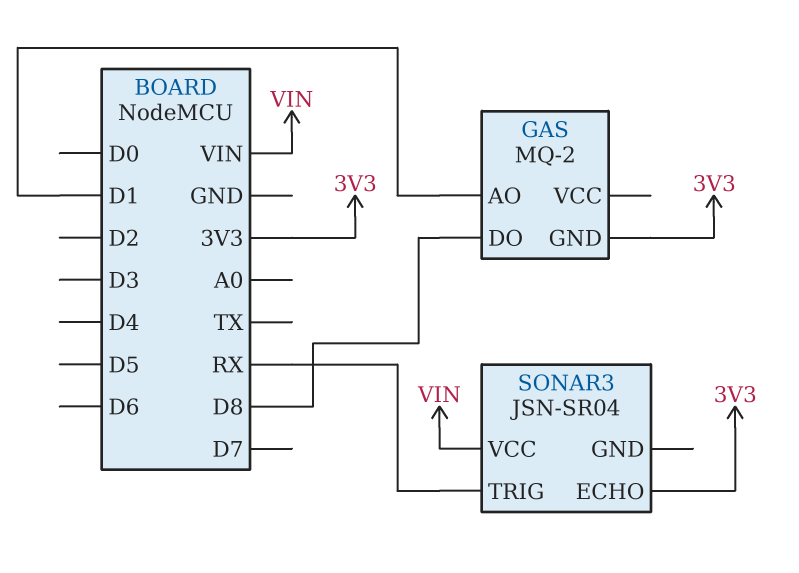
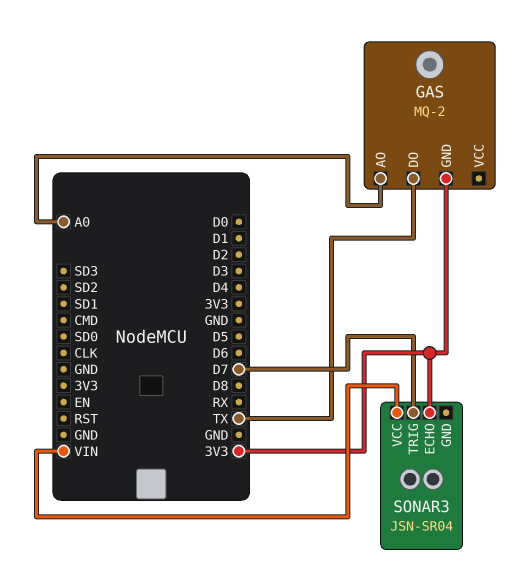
GAS pin AO: D1 -> A0
GAS pin DO: D8 -> TX
SONAR3 pin TRIG: RX -> D7

